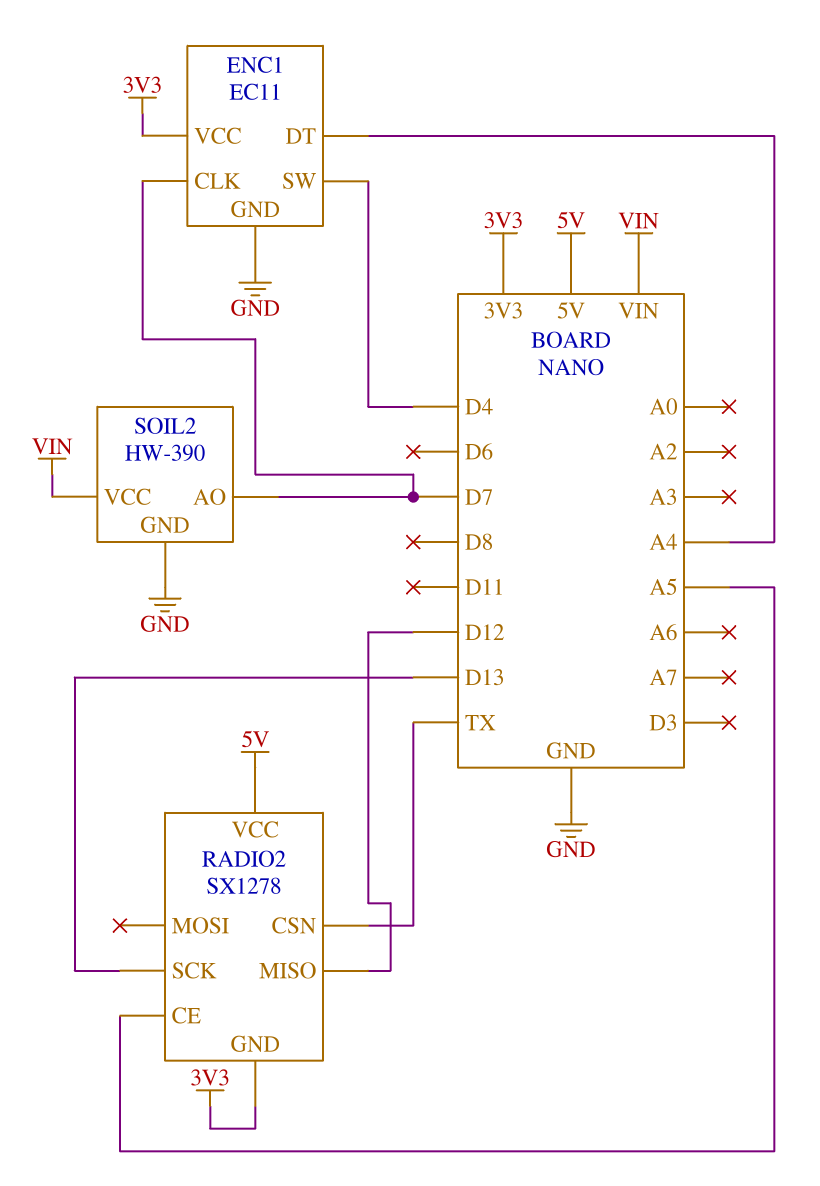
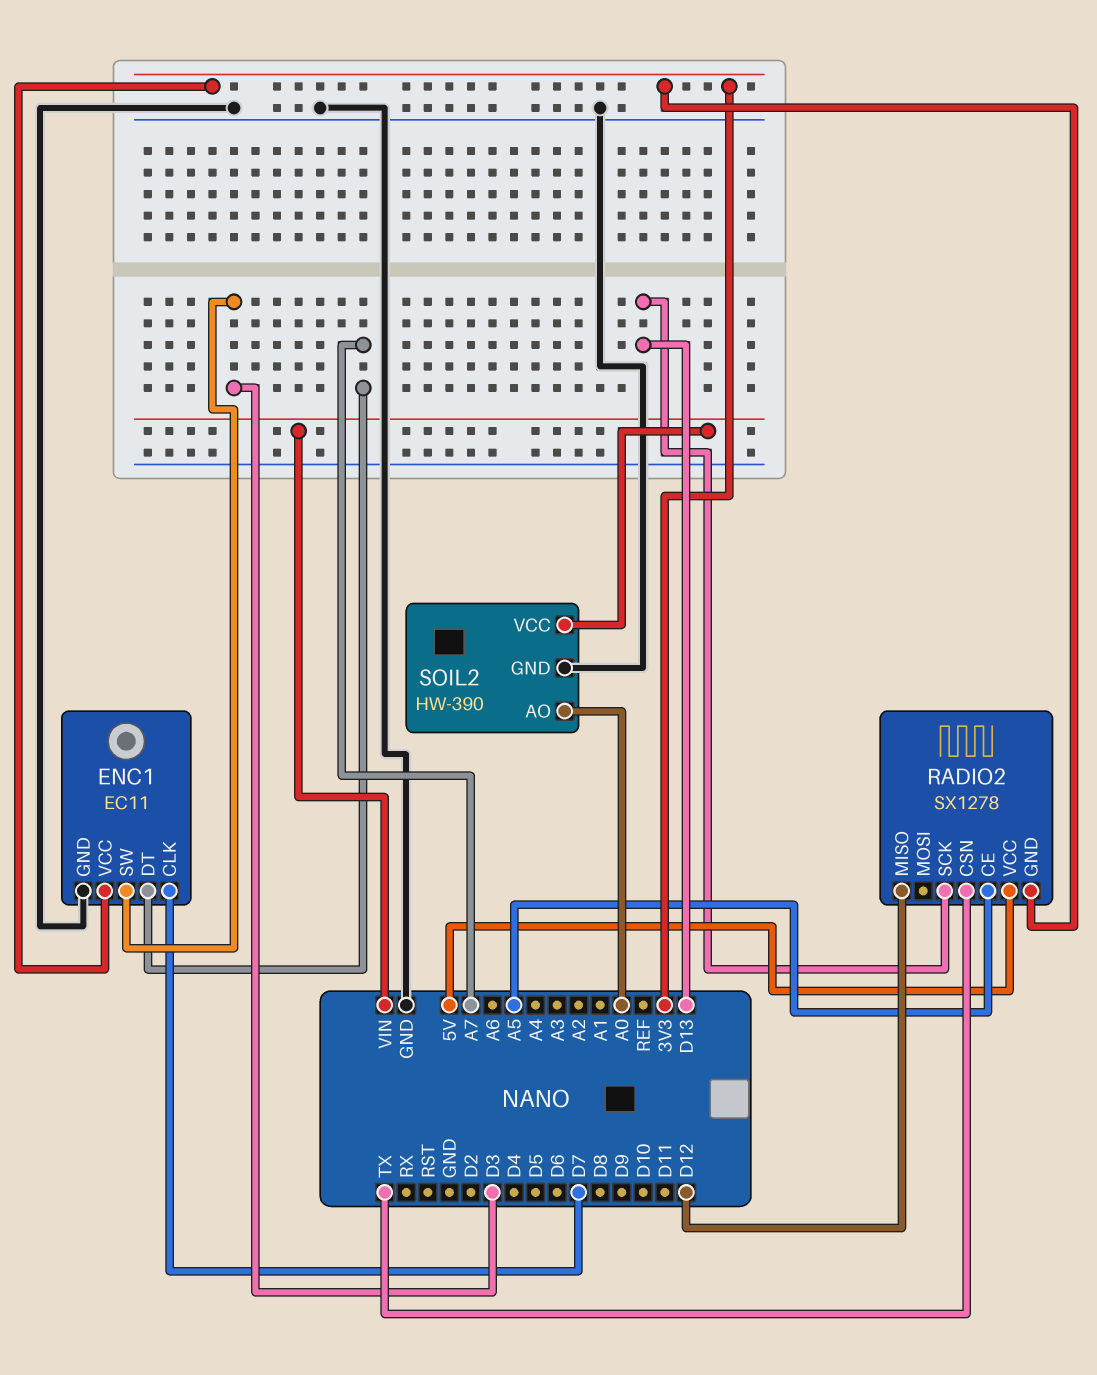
ENC1 pin DT: A4 -> A7
ENC1 pin SW: D4 -> D3
SOIL2 pin AO: D7 -> A0

